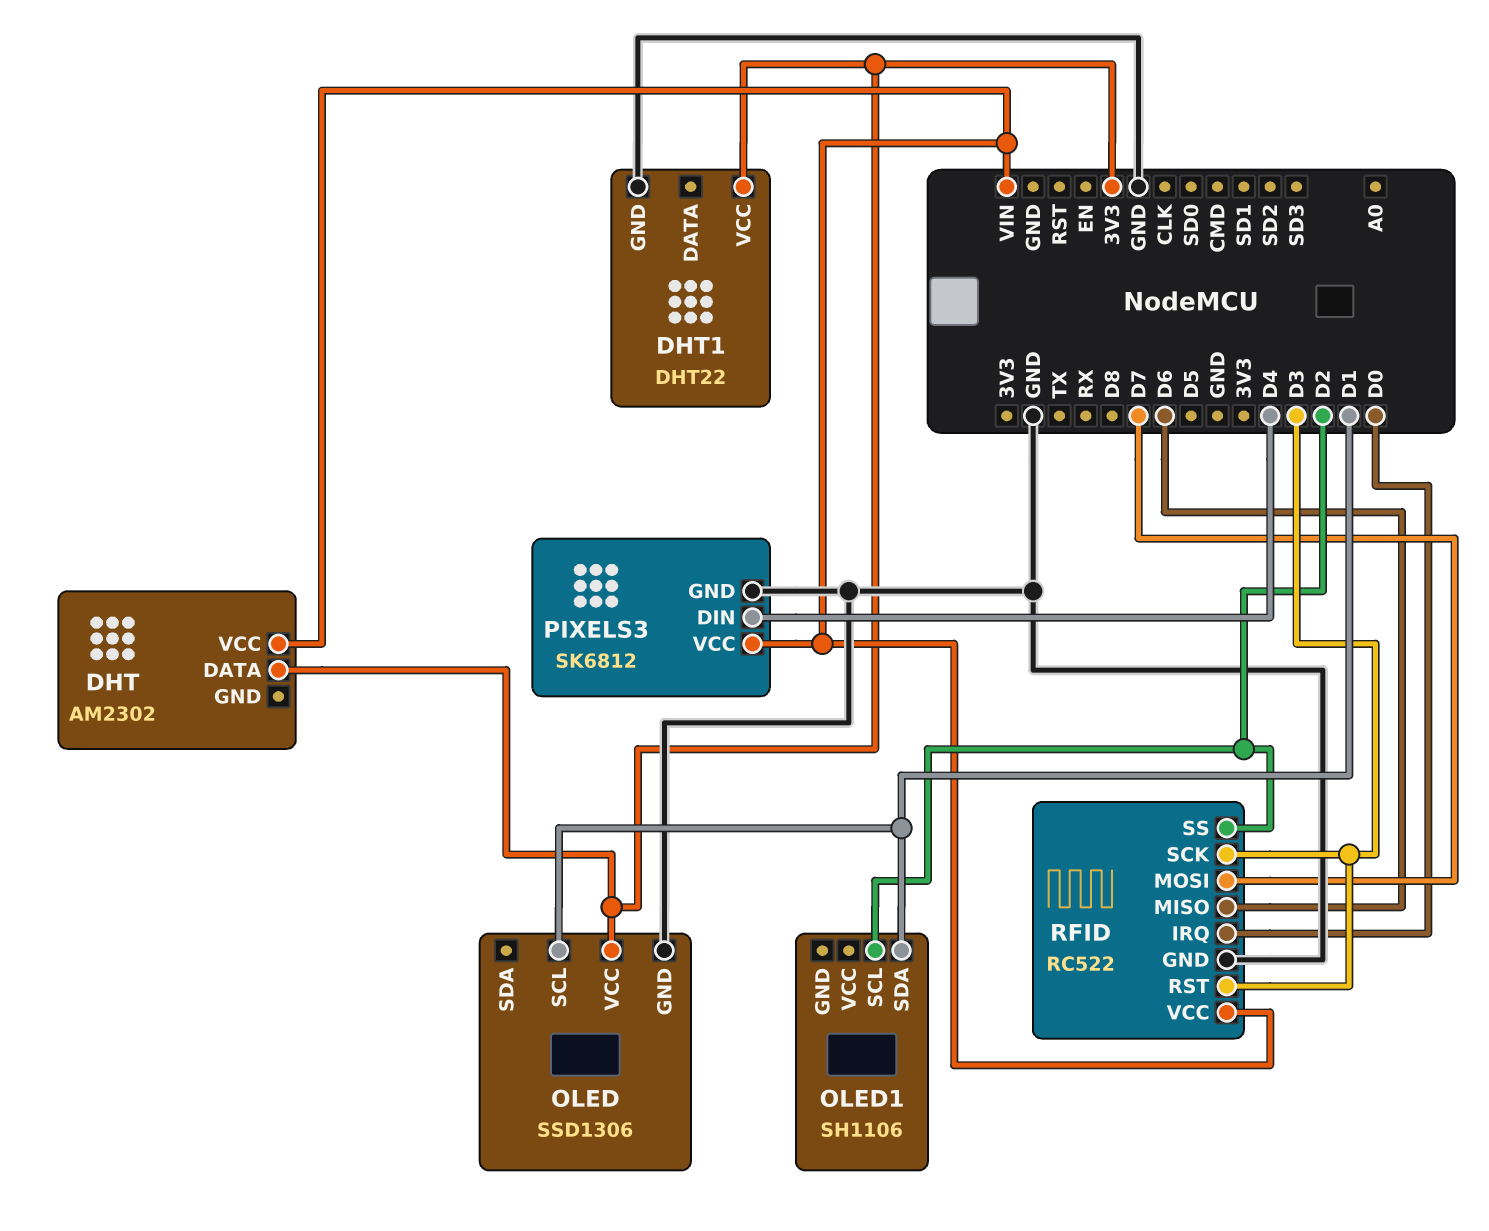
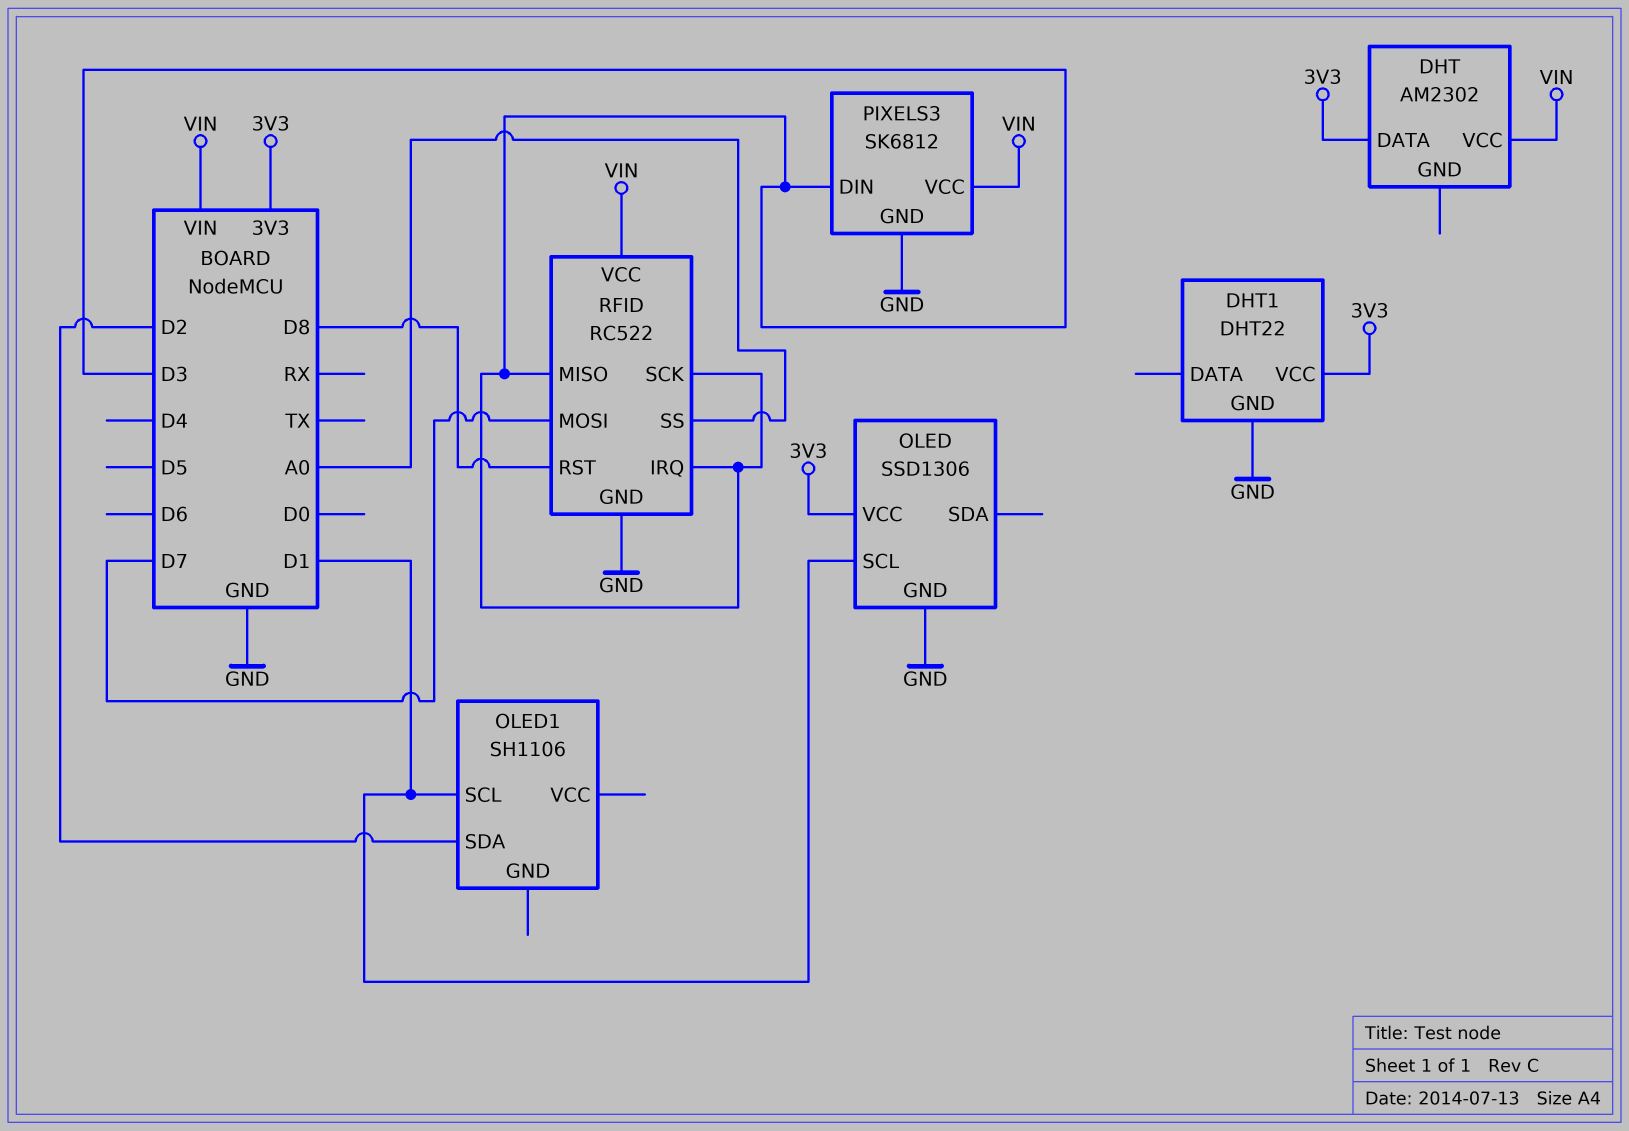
OLED1 pin SCL: D2 -> D1
OLED1 pin SDA: D1 -> D2
PIXELS3 pin DIN: D4 -> D3
RFID pin IRQ: D0 -> D3
RFID pin MISO: D6 -> D3
RFID pin RST: D3 -> D8
RFID pin SS: D2 -> A0

